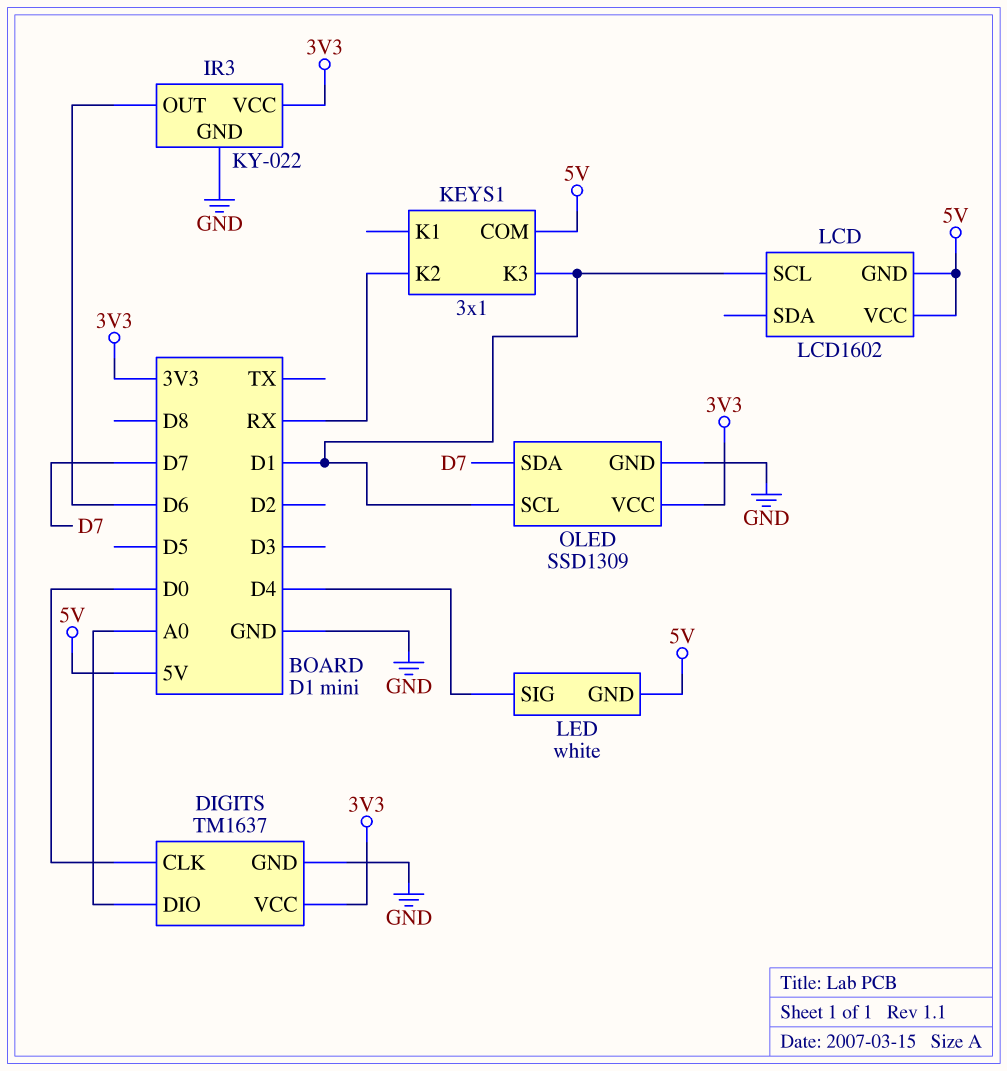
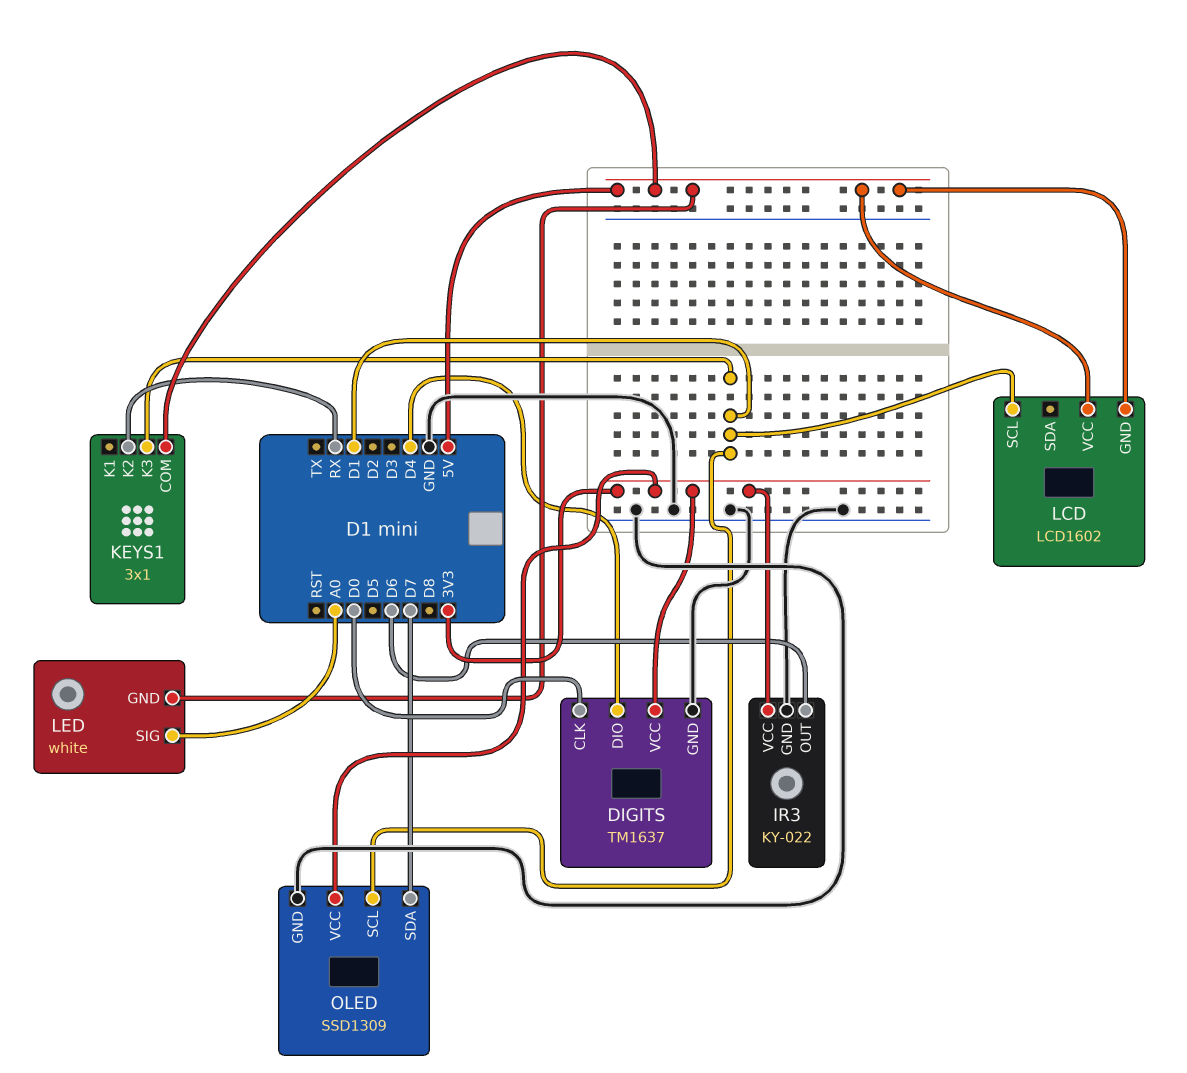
DIGITS pin DIO: A0 -> D4
LED pin SIG: D4 -> A0

